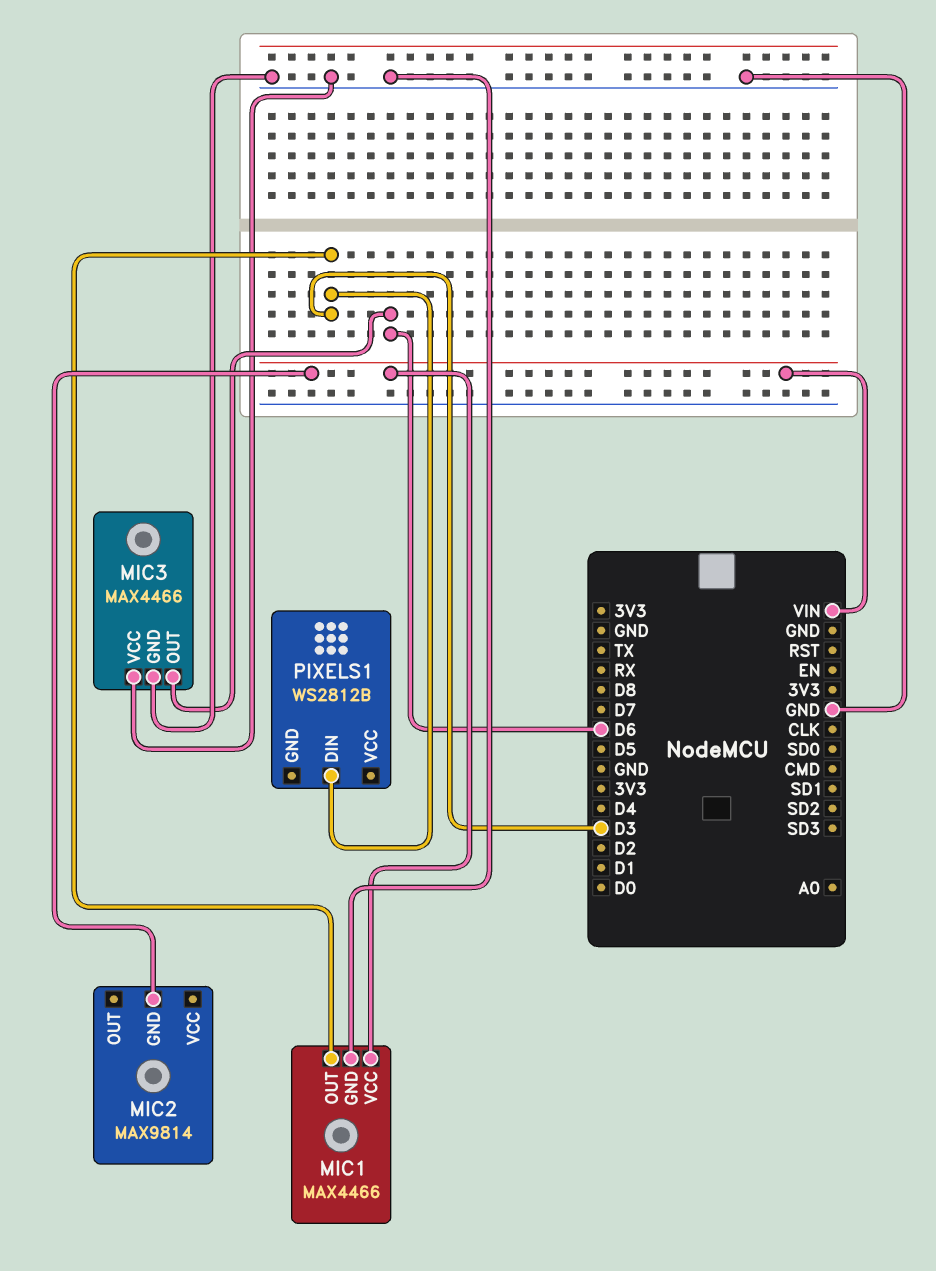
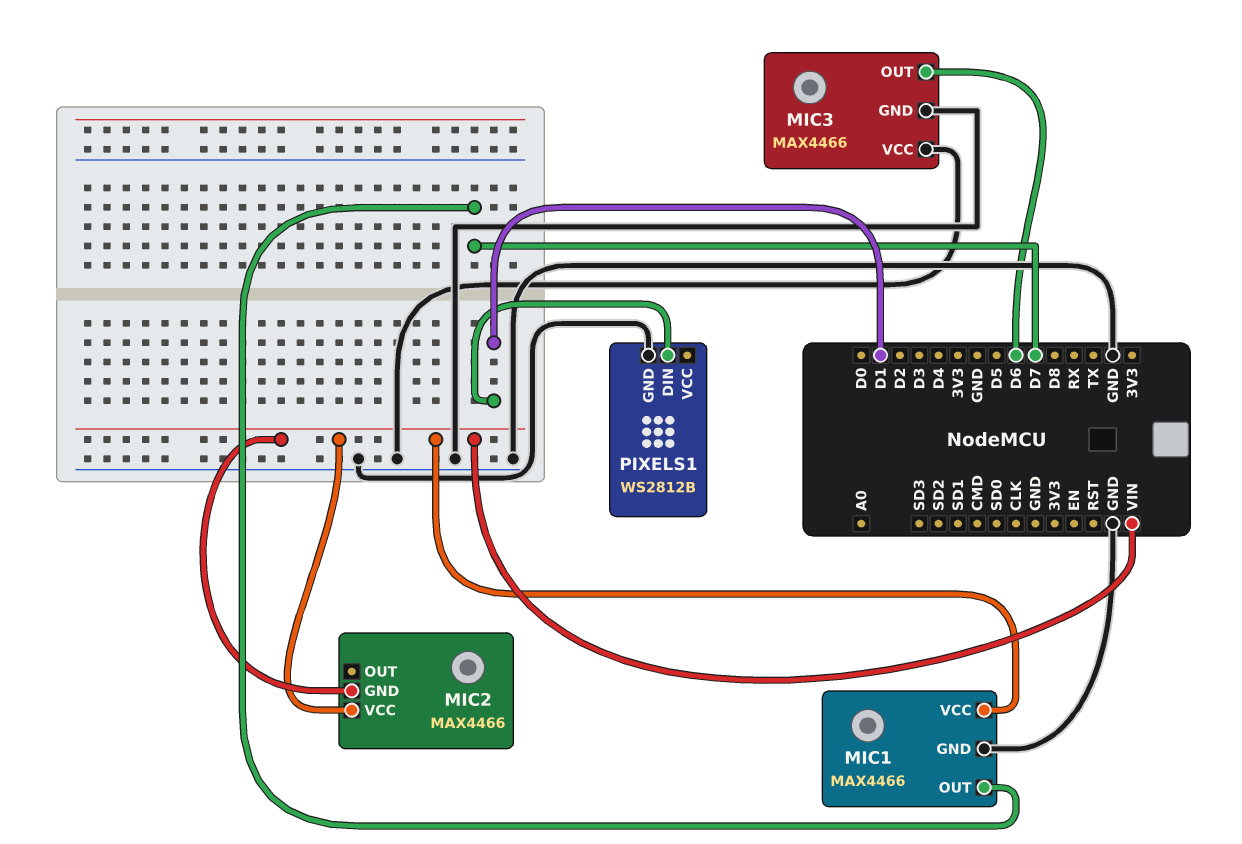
MIC1 pin OUT: D3 -> D7
MIC2: MAX9814 -> MAX4466
MIC2 pin VCC: none -> VIN
PIXELS1 pin DIN: D3 -> D1
PIXELS1 pin GND: none -> GND

